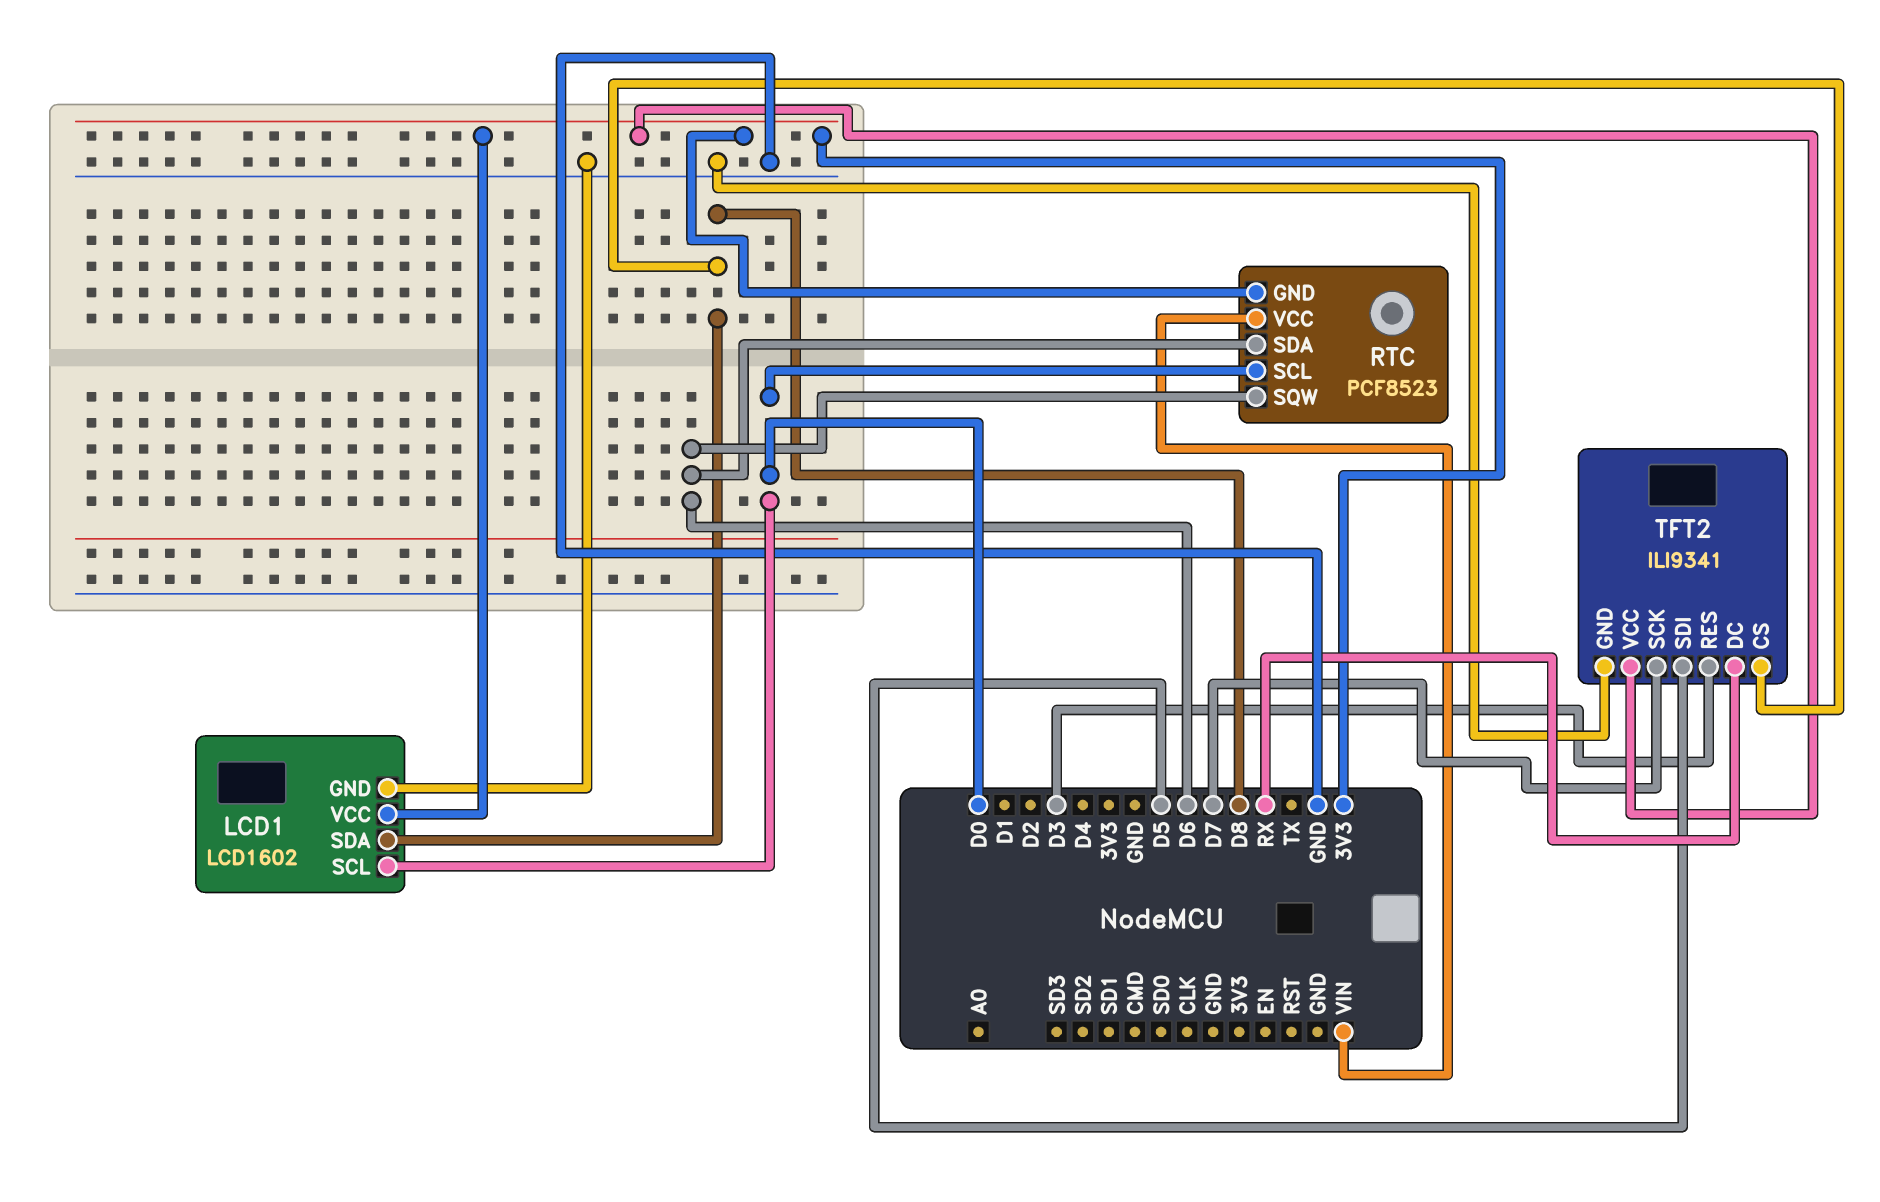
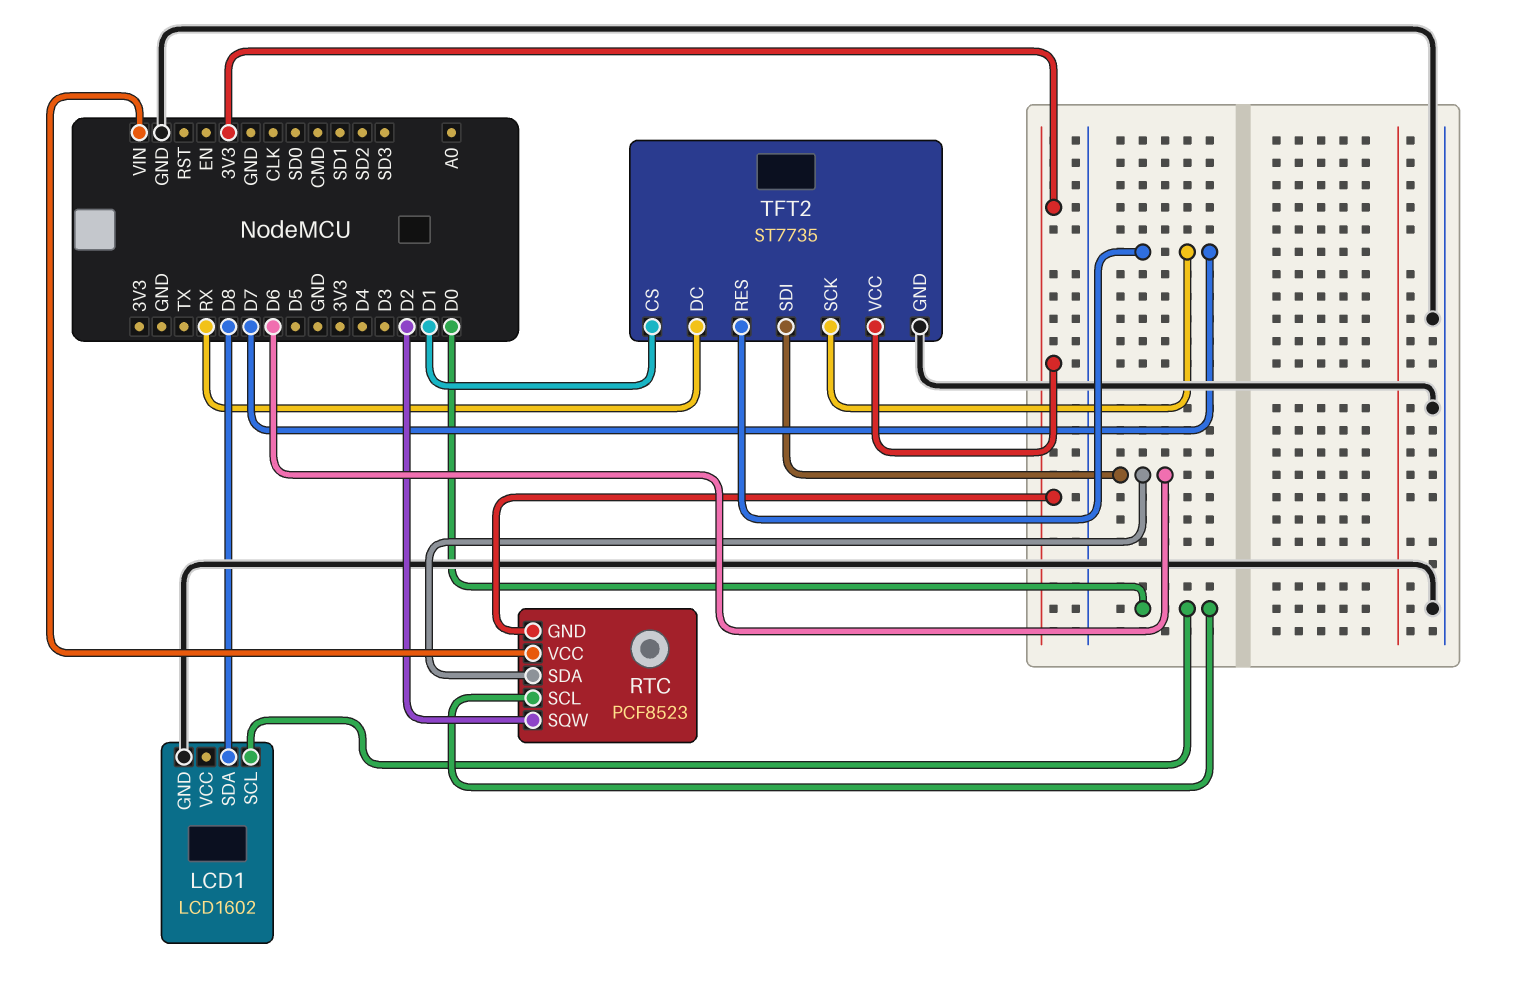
LCD1 pin VCC: 3V3 -> none
RTC pin SQW: D6 -> D2
TFT2: ILI9341 -> ST7735
TFT2 pin CS: D8 -> D1
TFT2 pin RES: D3 -> D7
TFT2 pin SDI: D5 -> D6

